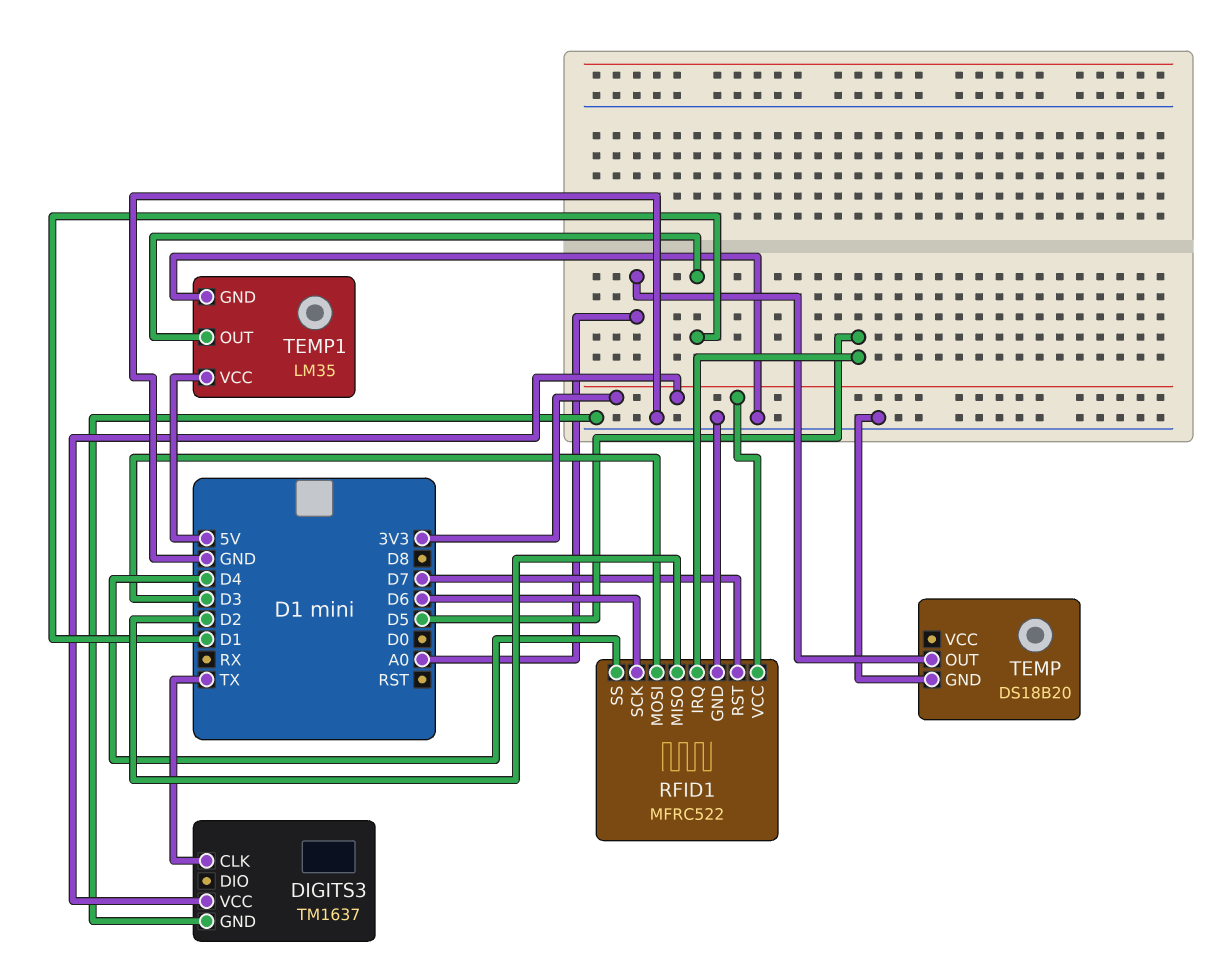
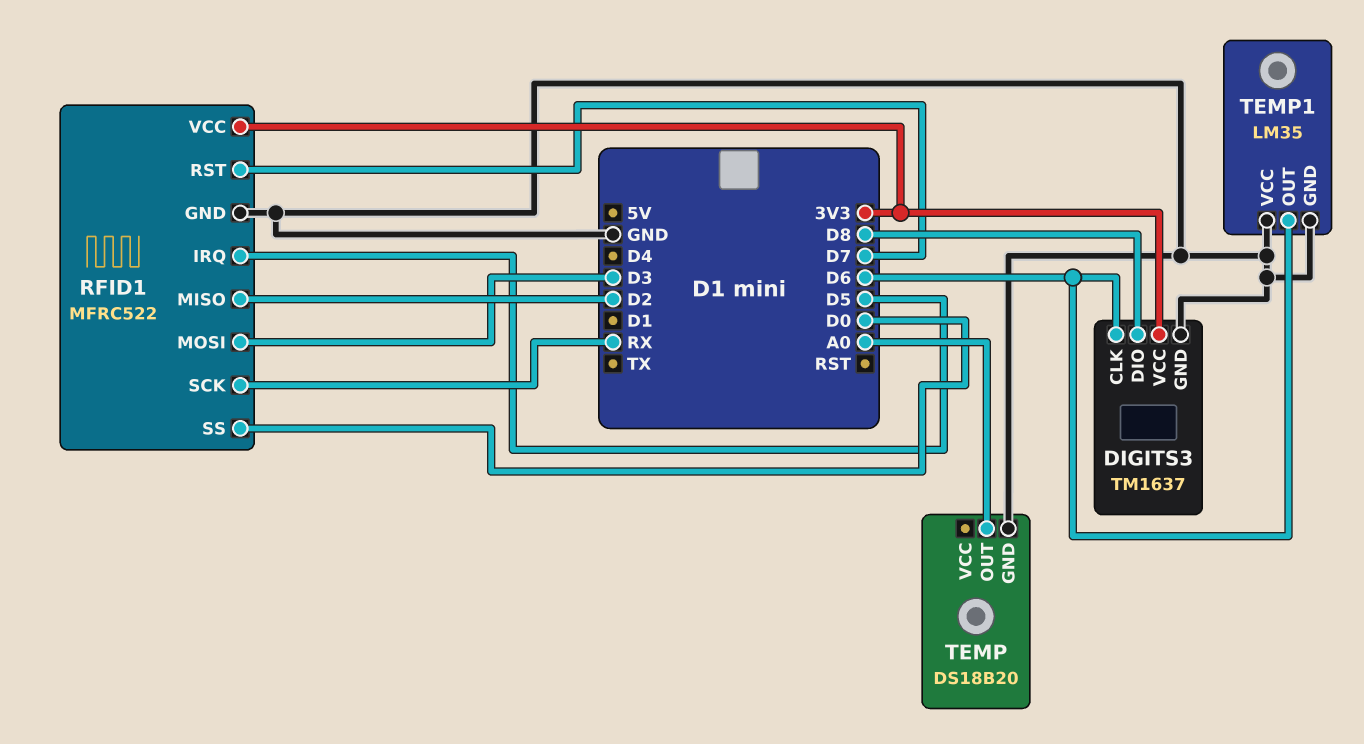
DIGITS3 pin CLK: TX -> D6
DIGITS3 pin DIO: none -> D8
RFID1 pin SCK: D6 -> RX
RFID1 pin SS: D4 -> D0
TEMP1 pin OUT: D1 -> D6
TEMP1 pin VCC: 5V -> GND

